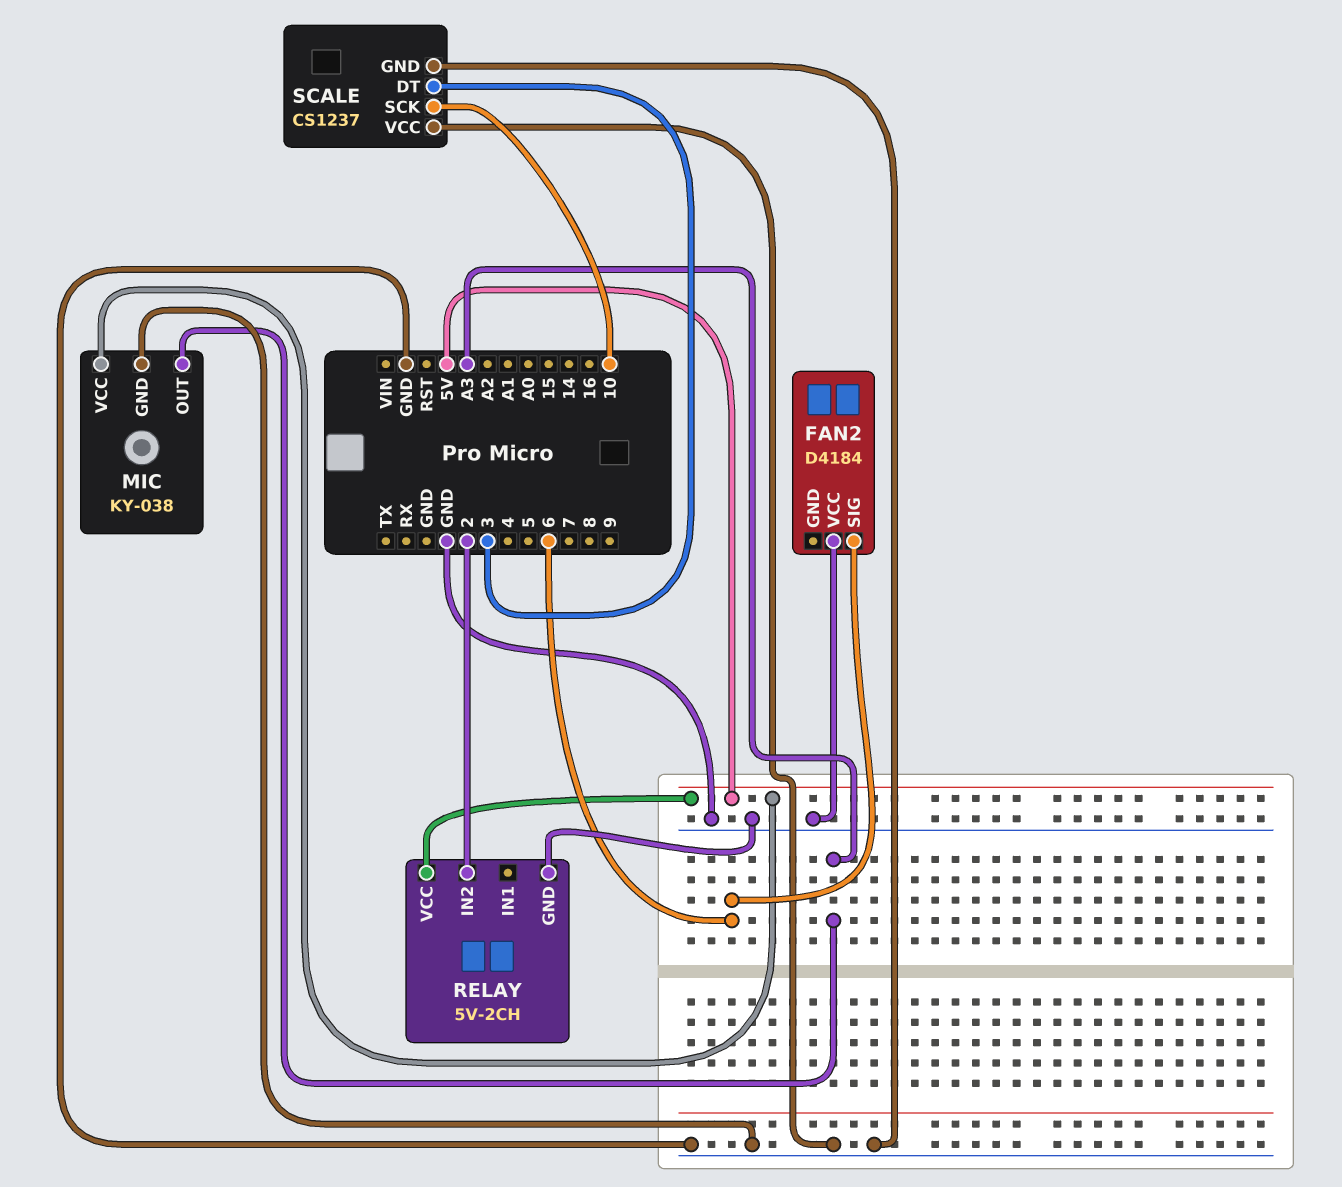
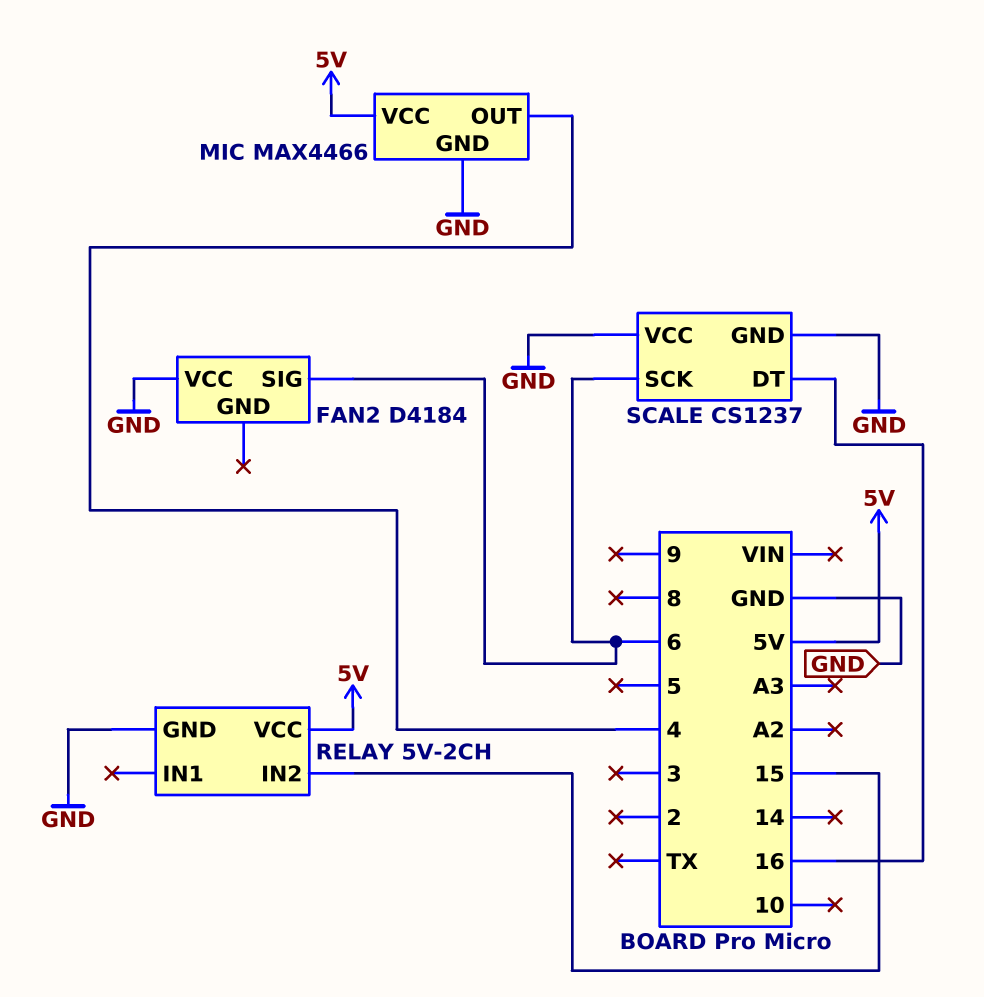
MIC: KY-038 -> MAX4466
MIC pin OUT: A3 -> 4
RELAY pin IN2: 2 -> 15
SCALE pin DT: 3 -> 16
SCALE pin SCK: 10 -> 6

